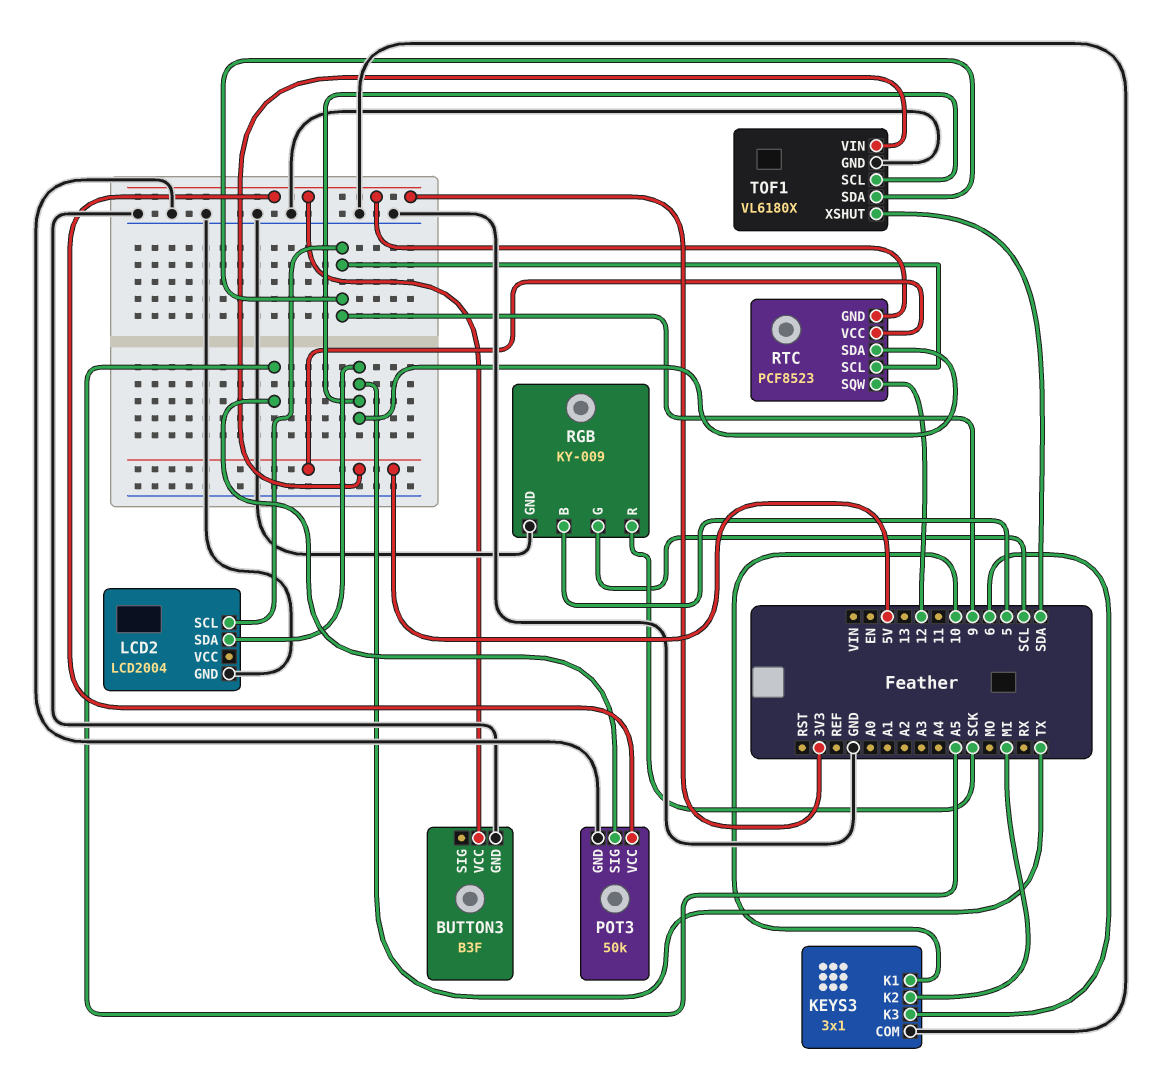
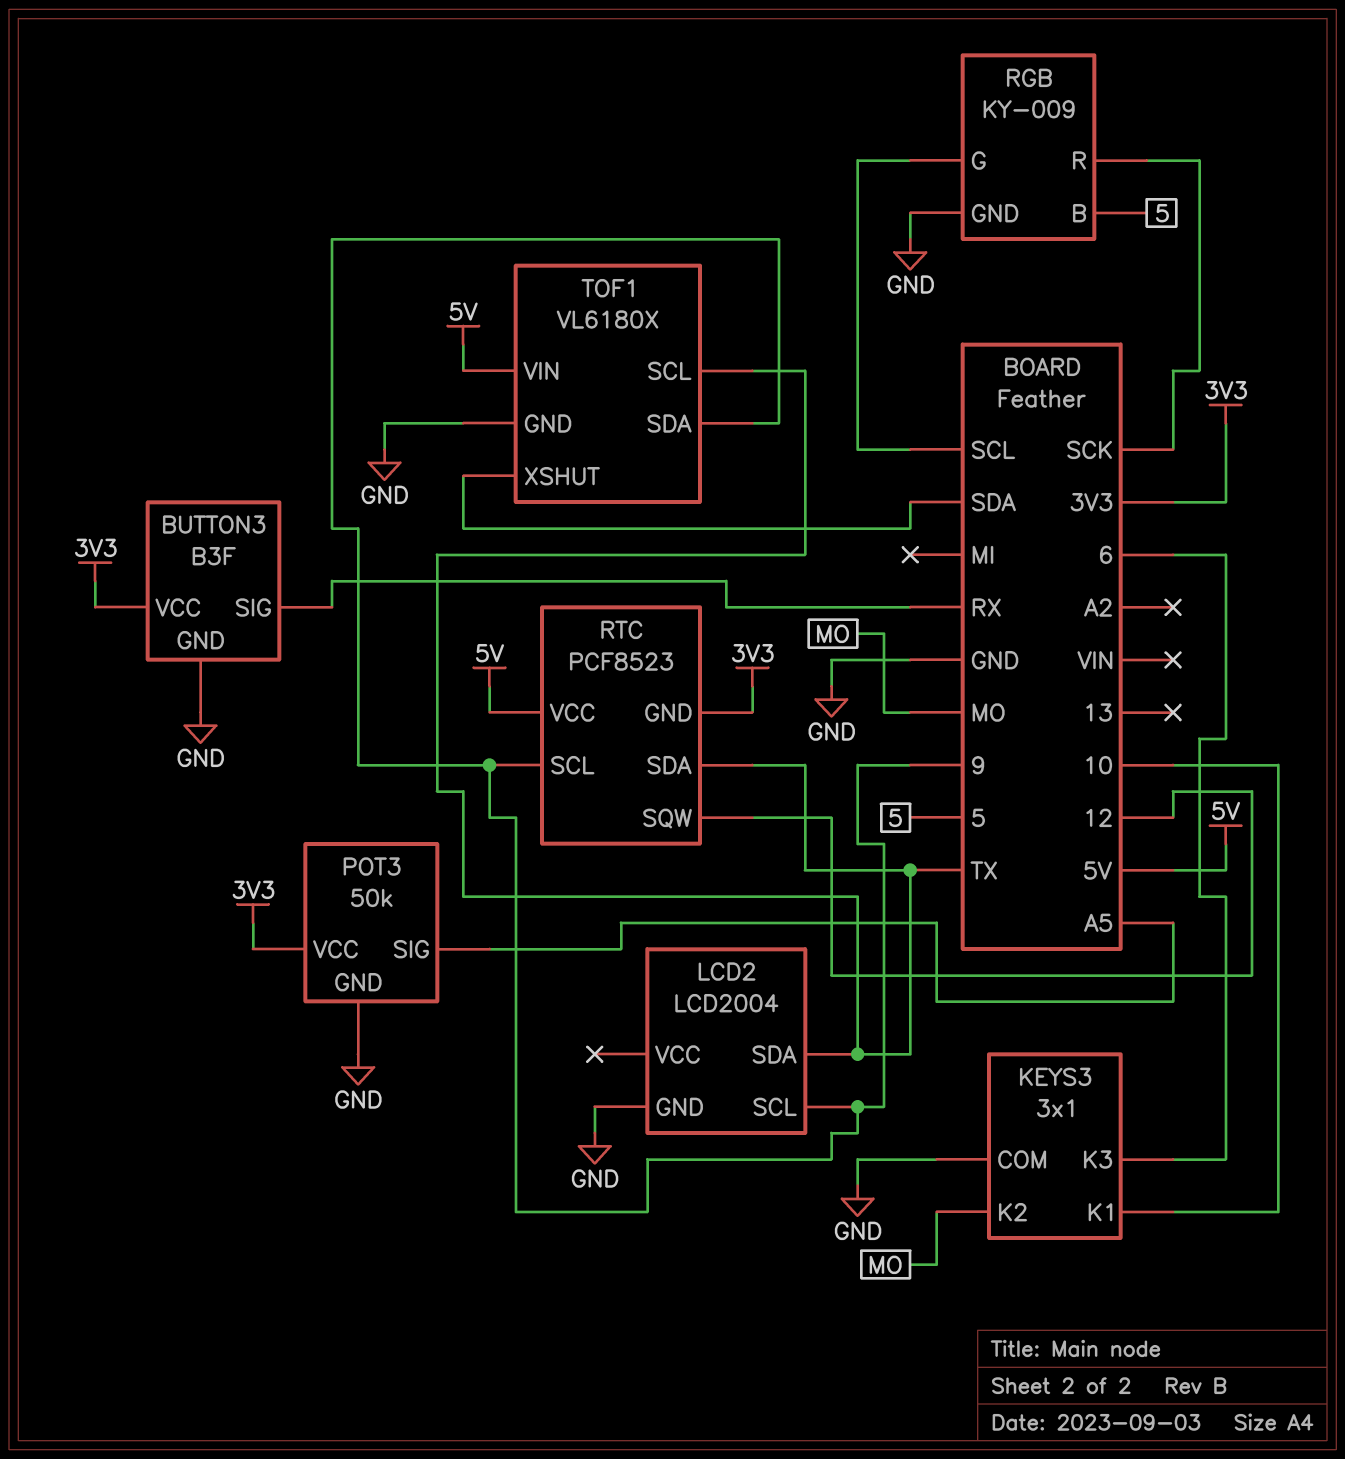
BUTTON3 pin SIG: none -> RX
KEYS3 pin K2: MI -> MO

